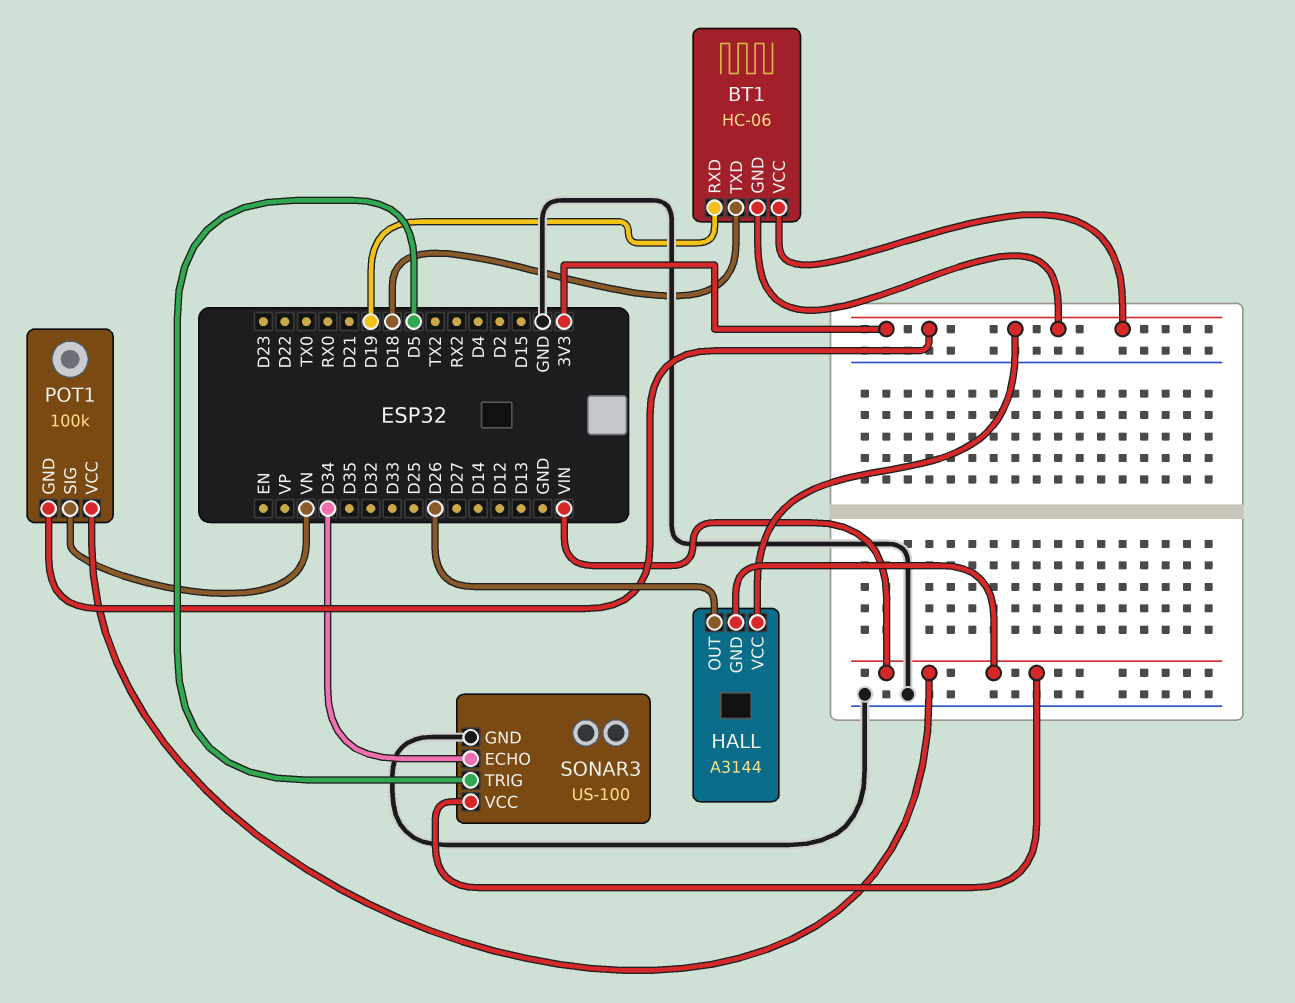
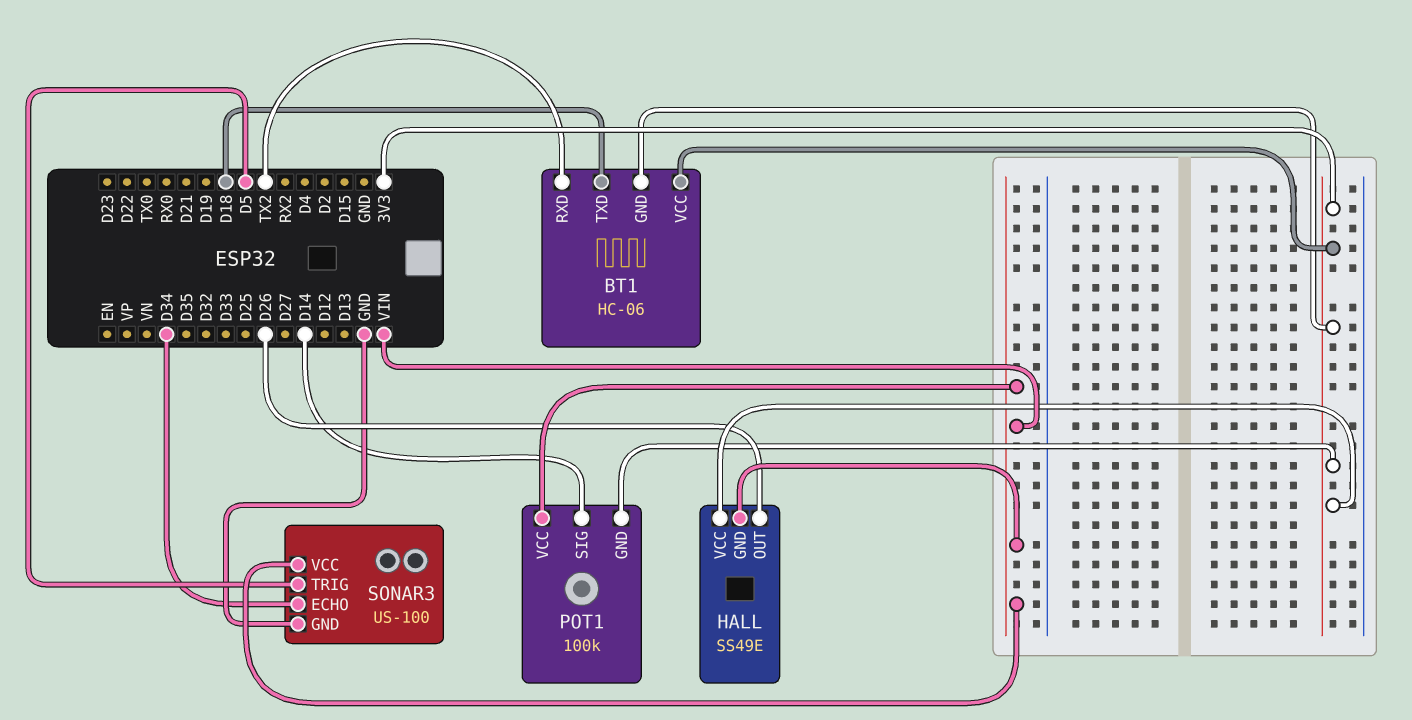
BT1 pin RXD: D19 -> TX2
HALL: A3144 -> SS49E
POT1 pin SIG: VN -> D14

